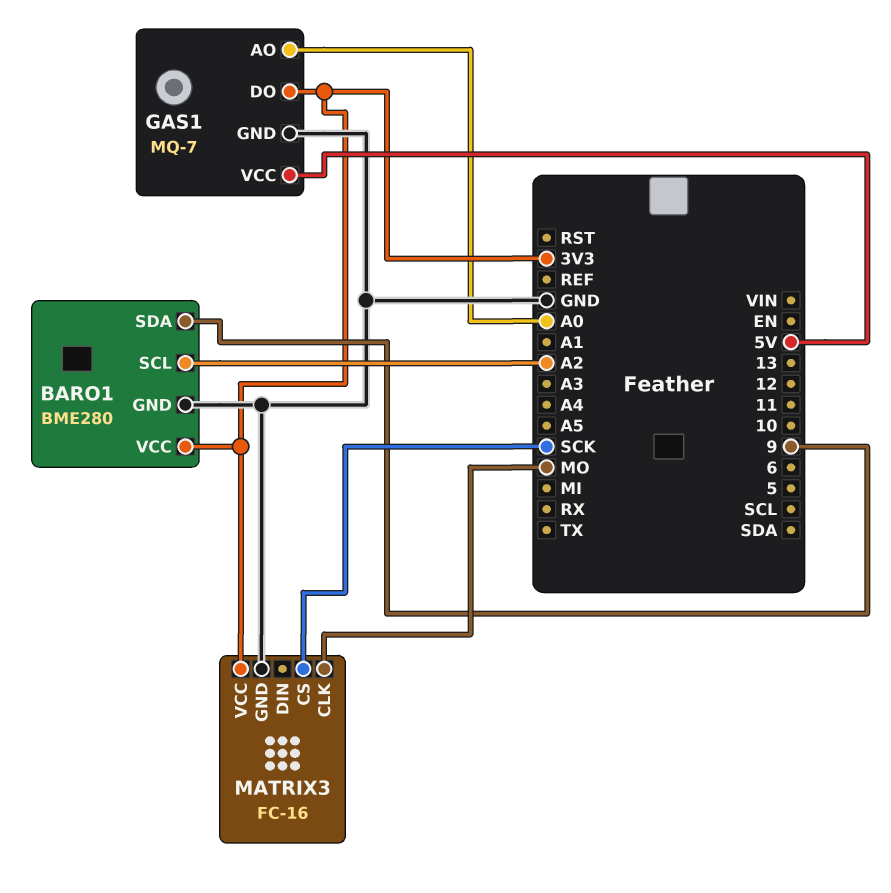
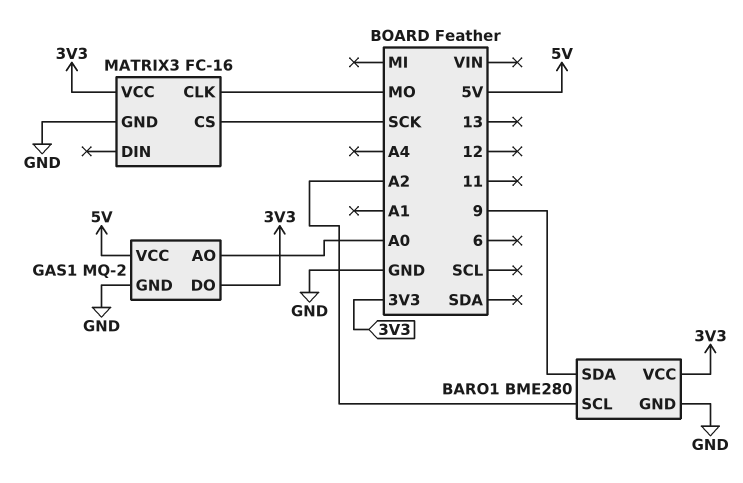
GAS1: MQ-7 -> MQ-2

